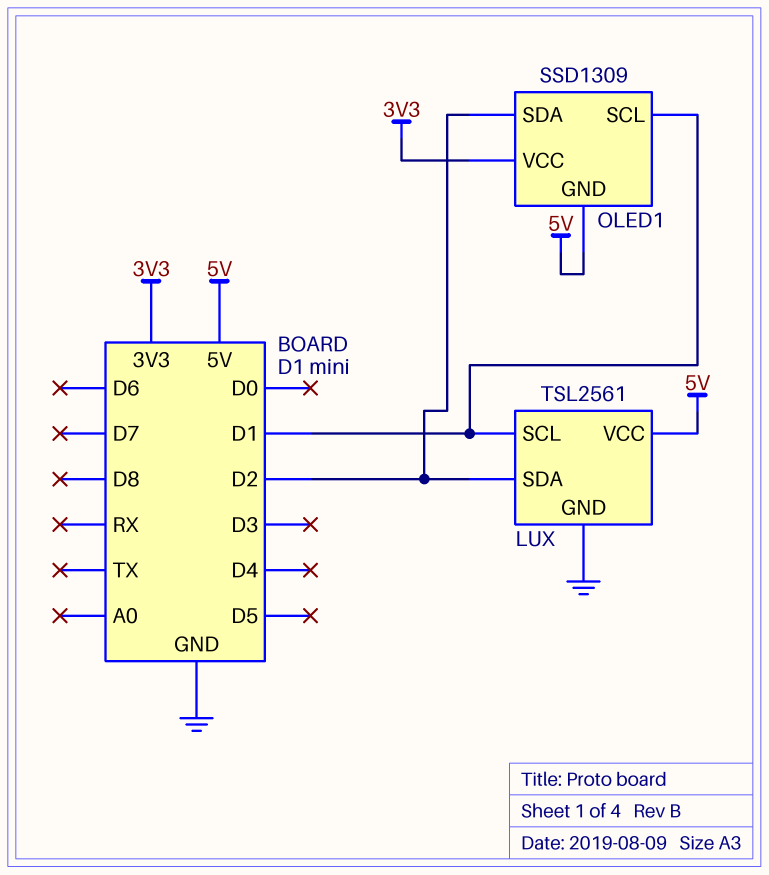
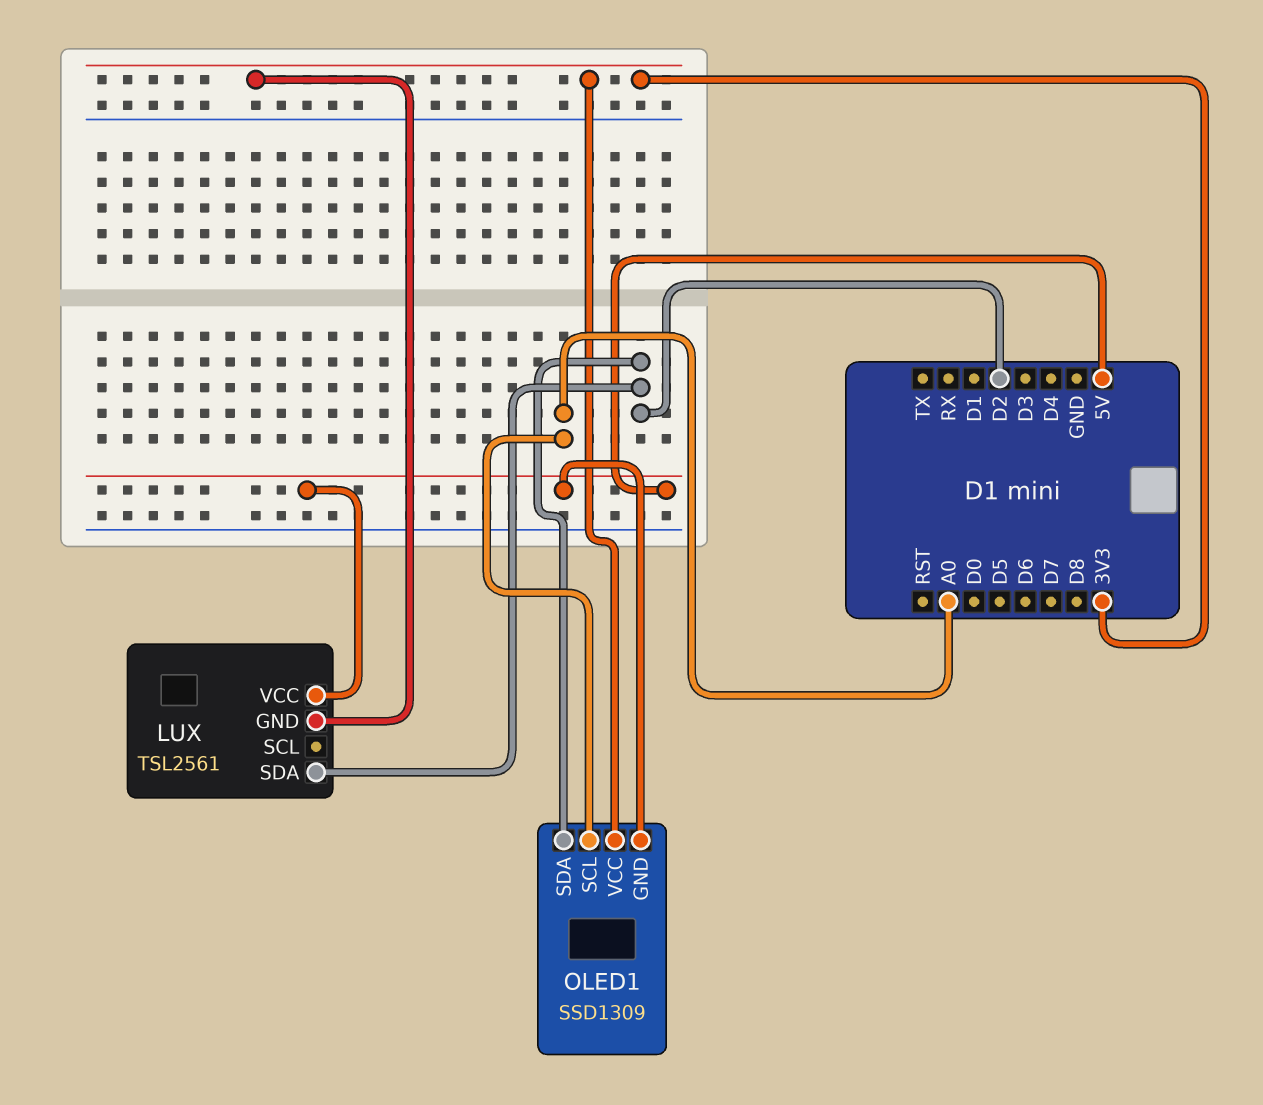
LUX pin GND: GND -> 3V3
LUX pin SCL: D1 -> none
OLED1 pin SCL: D1 -> A0

